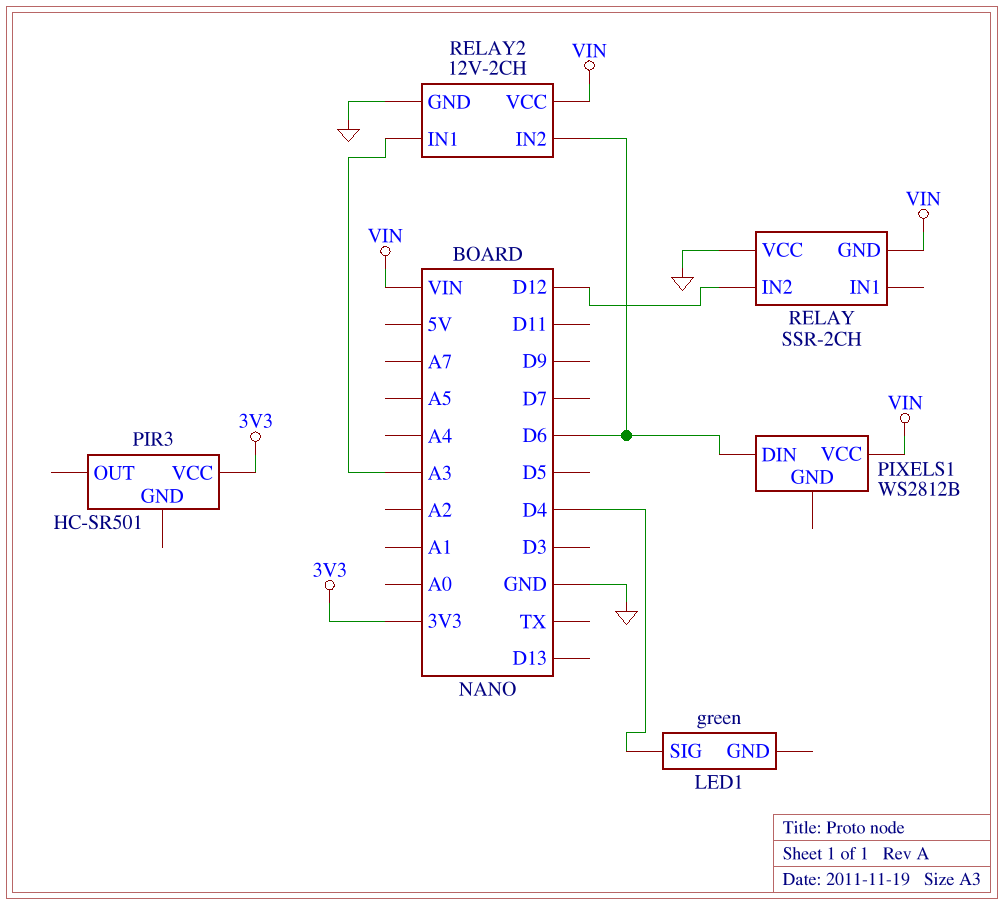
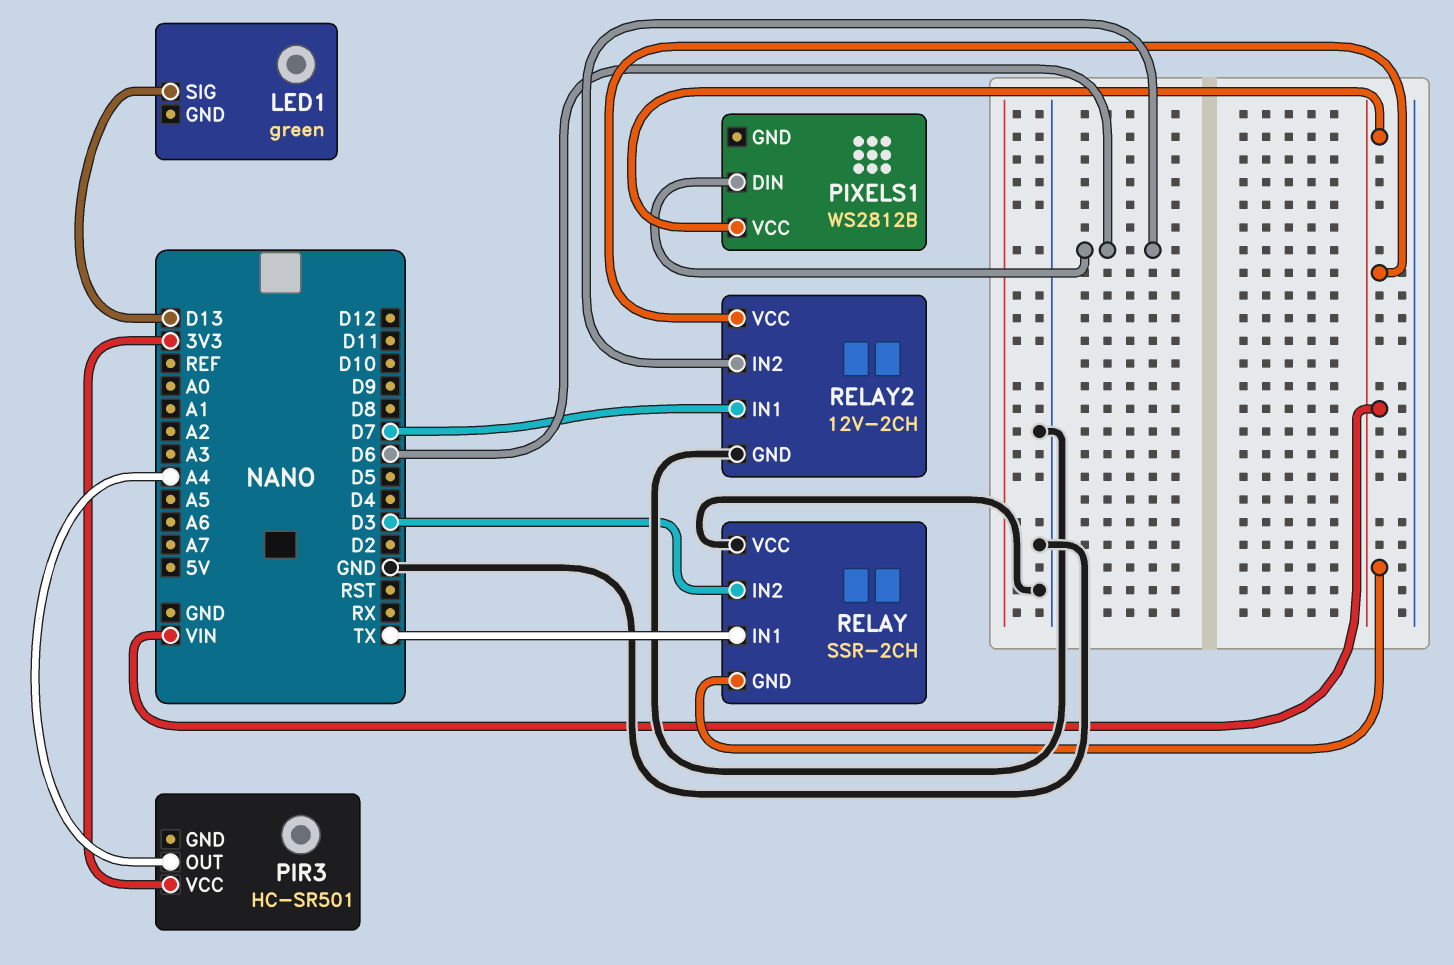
LED1 pin SIG: D4 -> D13
PIR3 pin OUT: none -> A4
RELAY pin IN1: none -> TX
RELAY pin IN2: D12 -> D3
RELAY2 pin IN1: A3 -> D7

